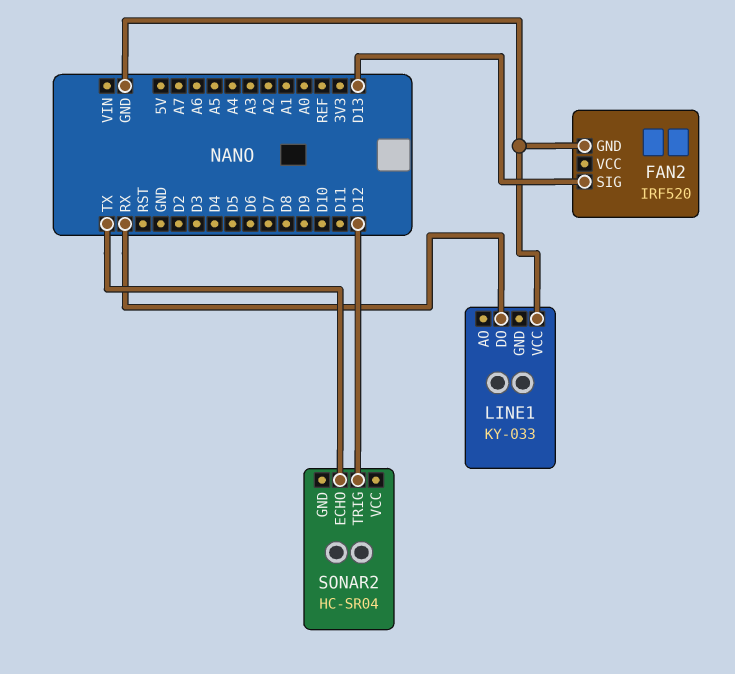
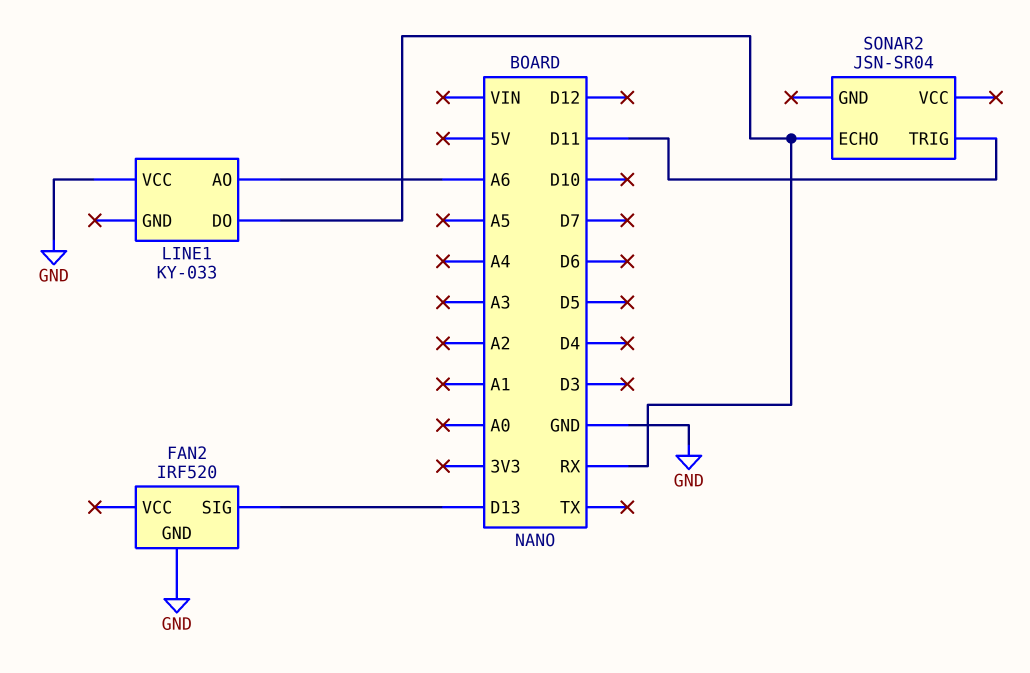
LINE1 pin AO: none -> A6
SONAR2: HC-SR04 -> JSN-SR04
SONAR2 pin ECHO: TX -> RX
SONAR2 pin TRIG: D12 -> D11

